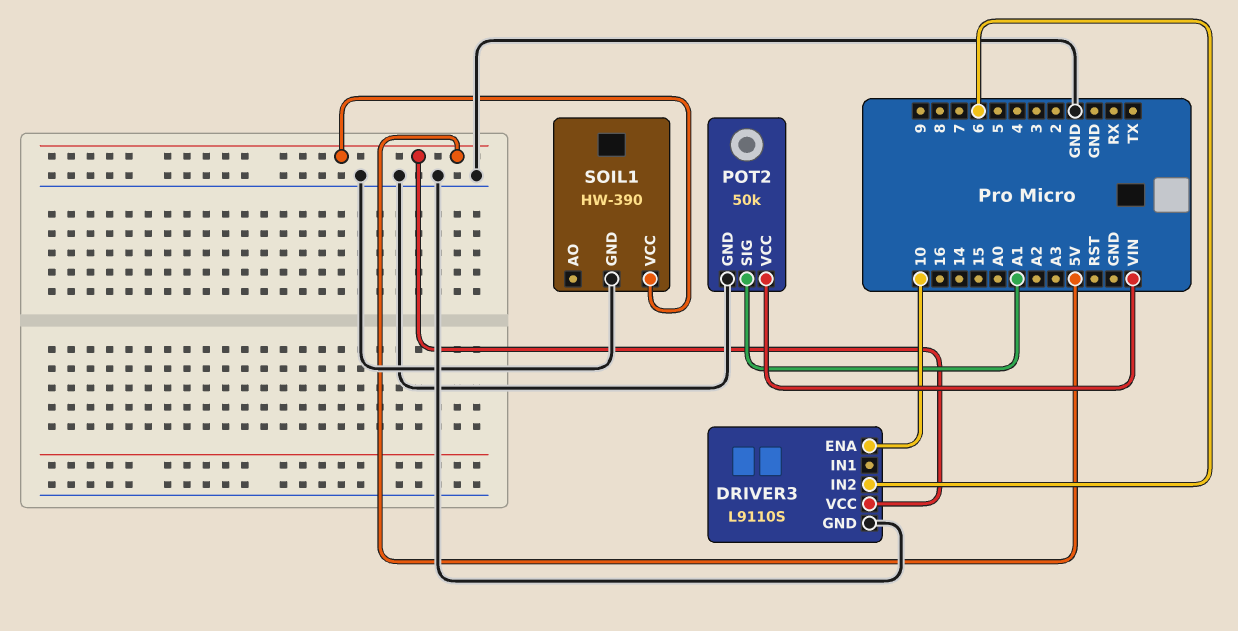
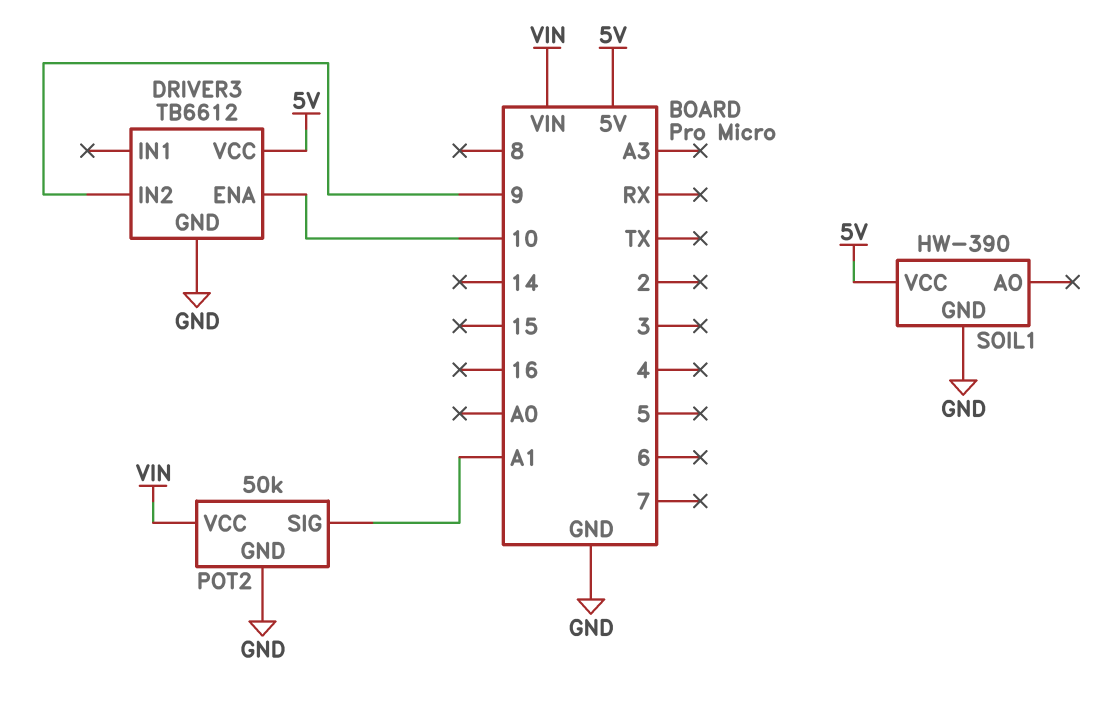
DRIVER3: L9110S -> TB6612
DRIVER3 pin IN2: 6 -> 9

